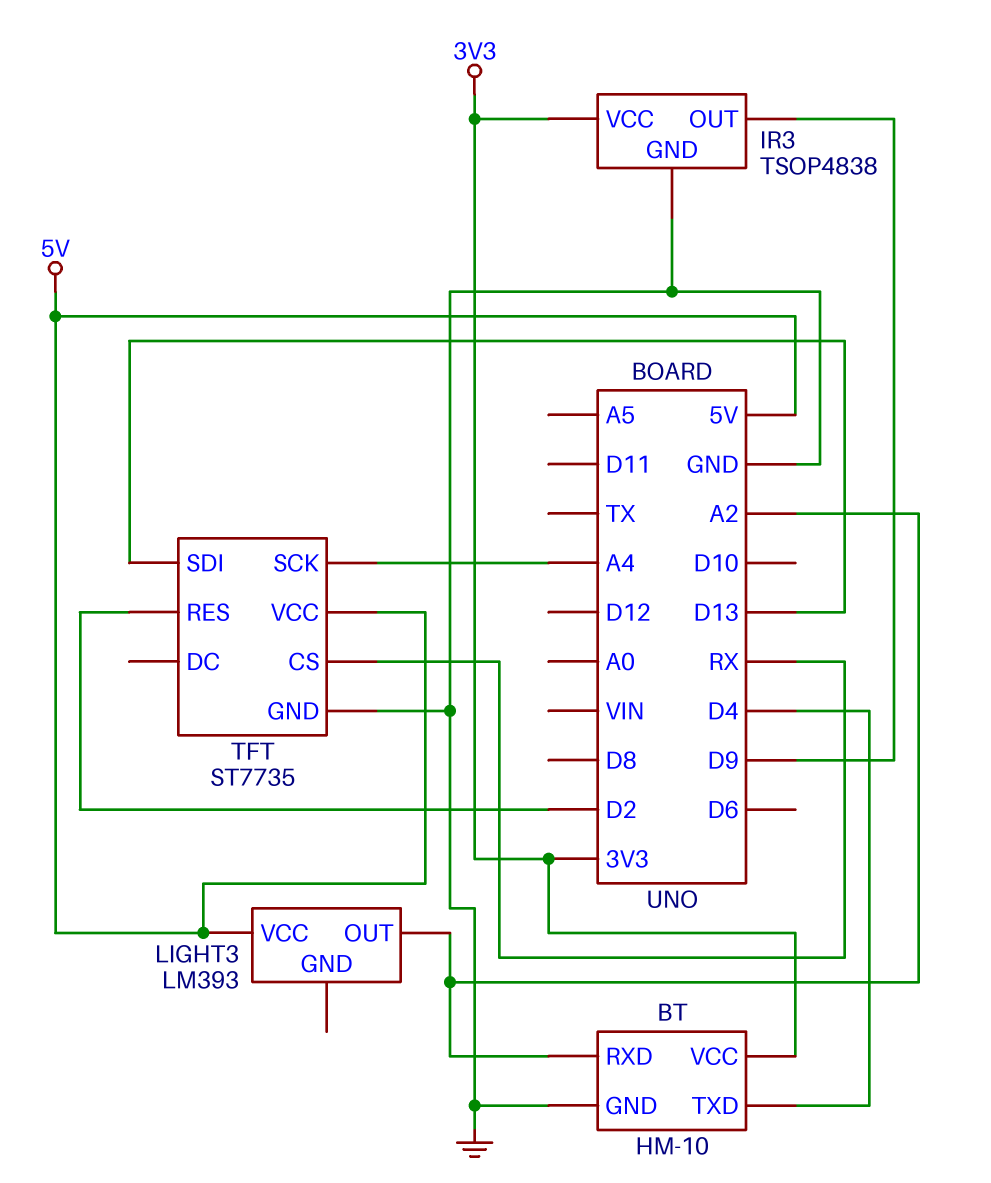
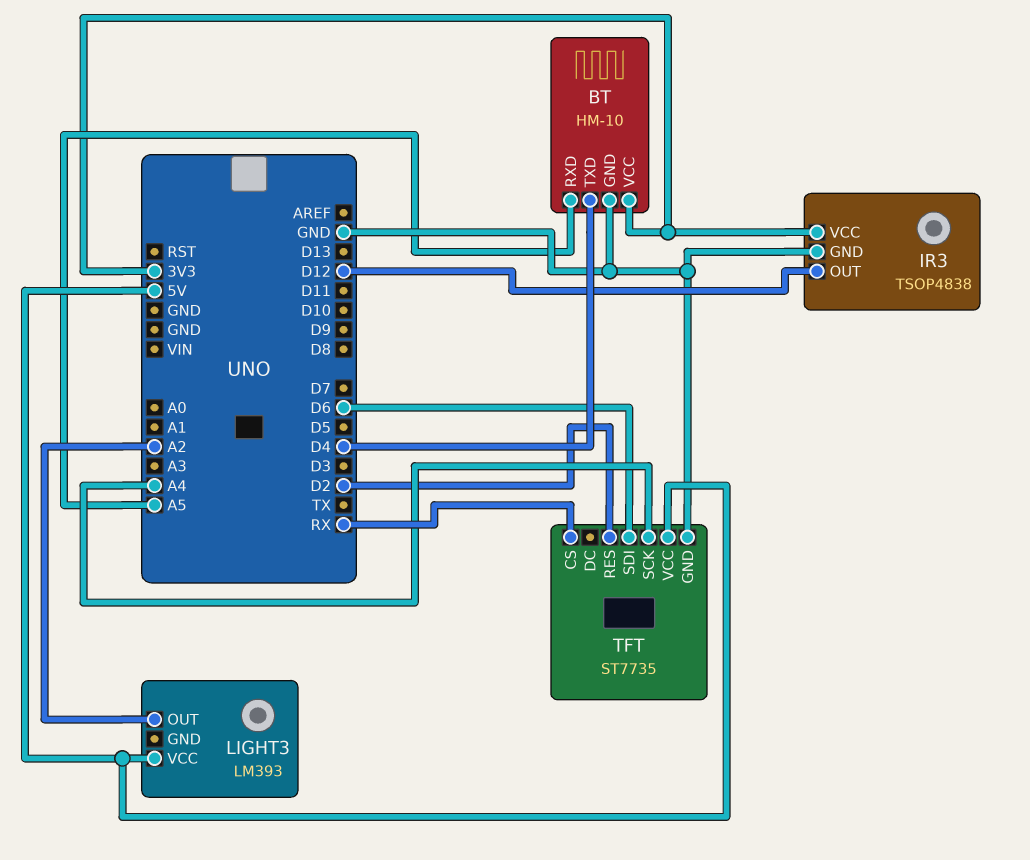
BT pin RXD: A2 -> A5
IR3 pin OUT: D9 -> D12
TFT pin SDI: D13 -> D6

